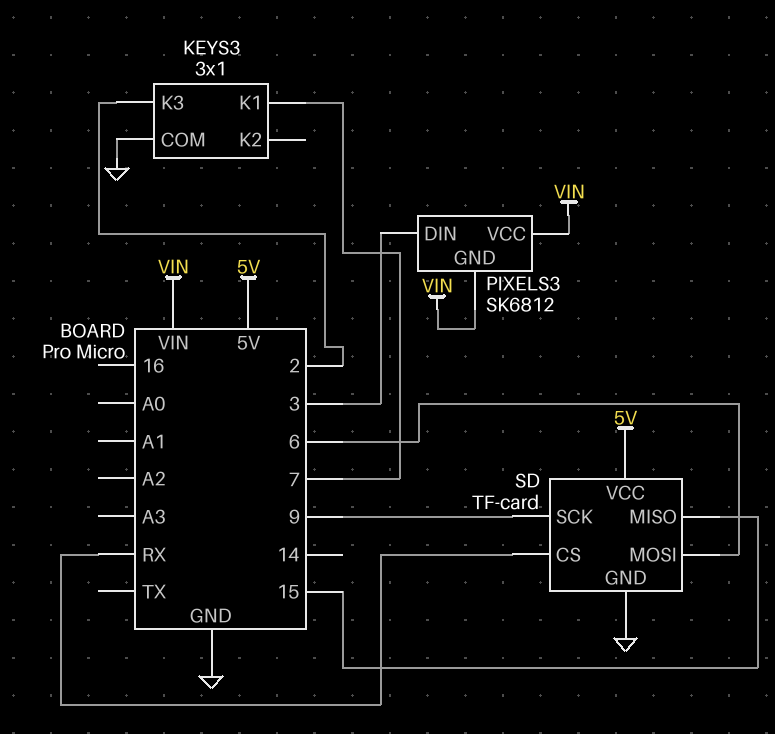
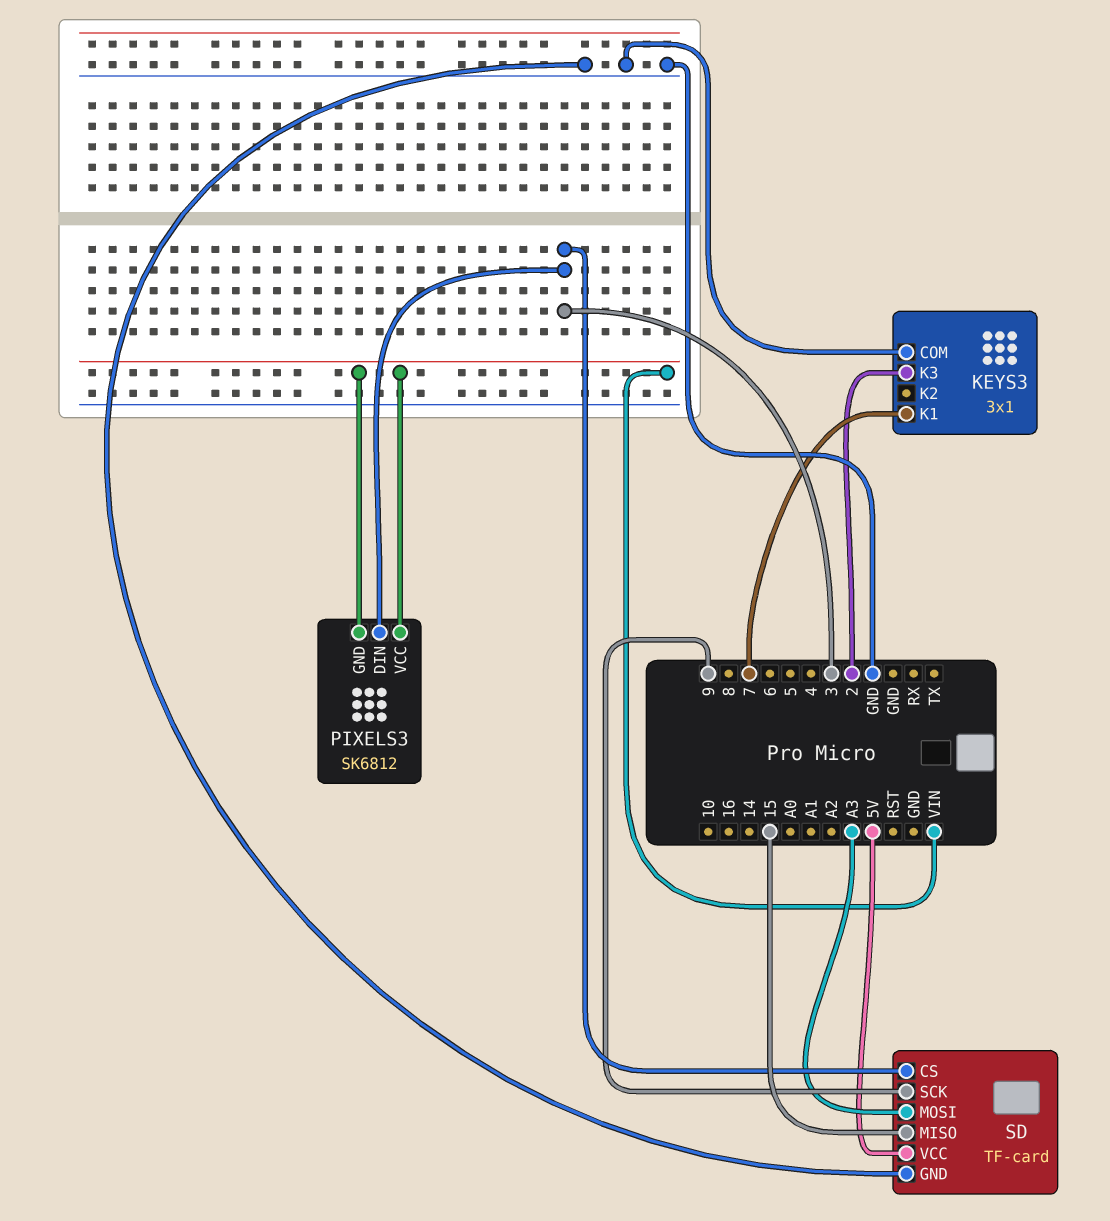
SD pin CS: RX -> 3
SD pin MOSI: 6 -> A3

